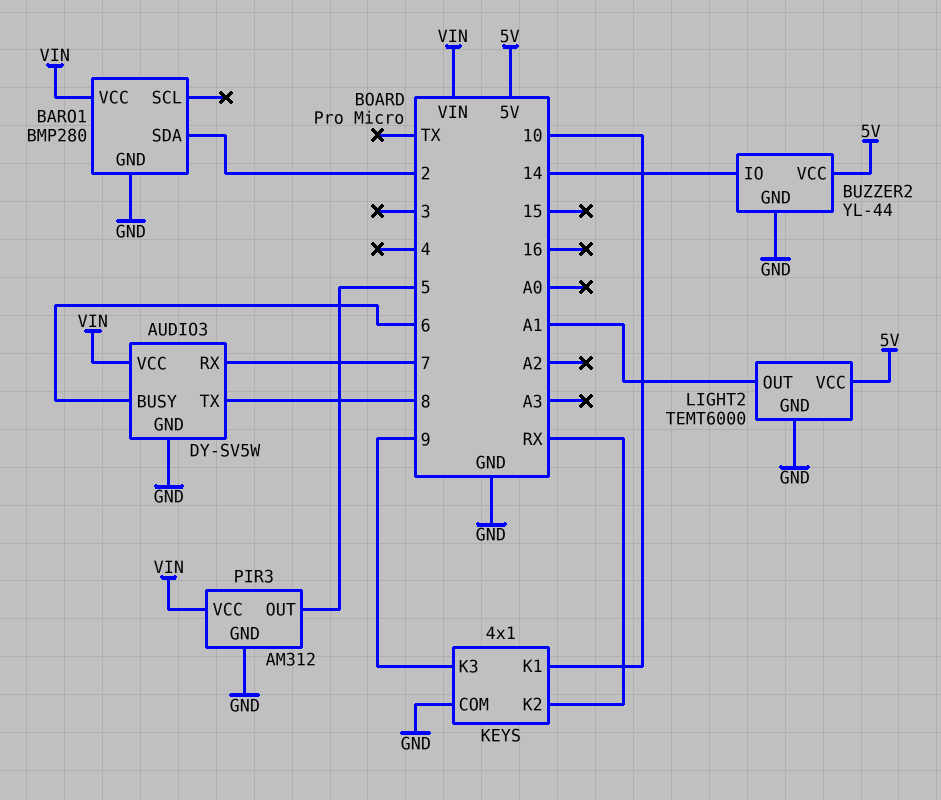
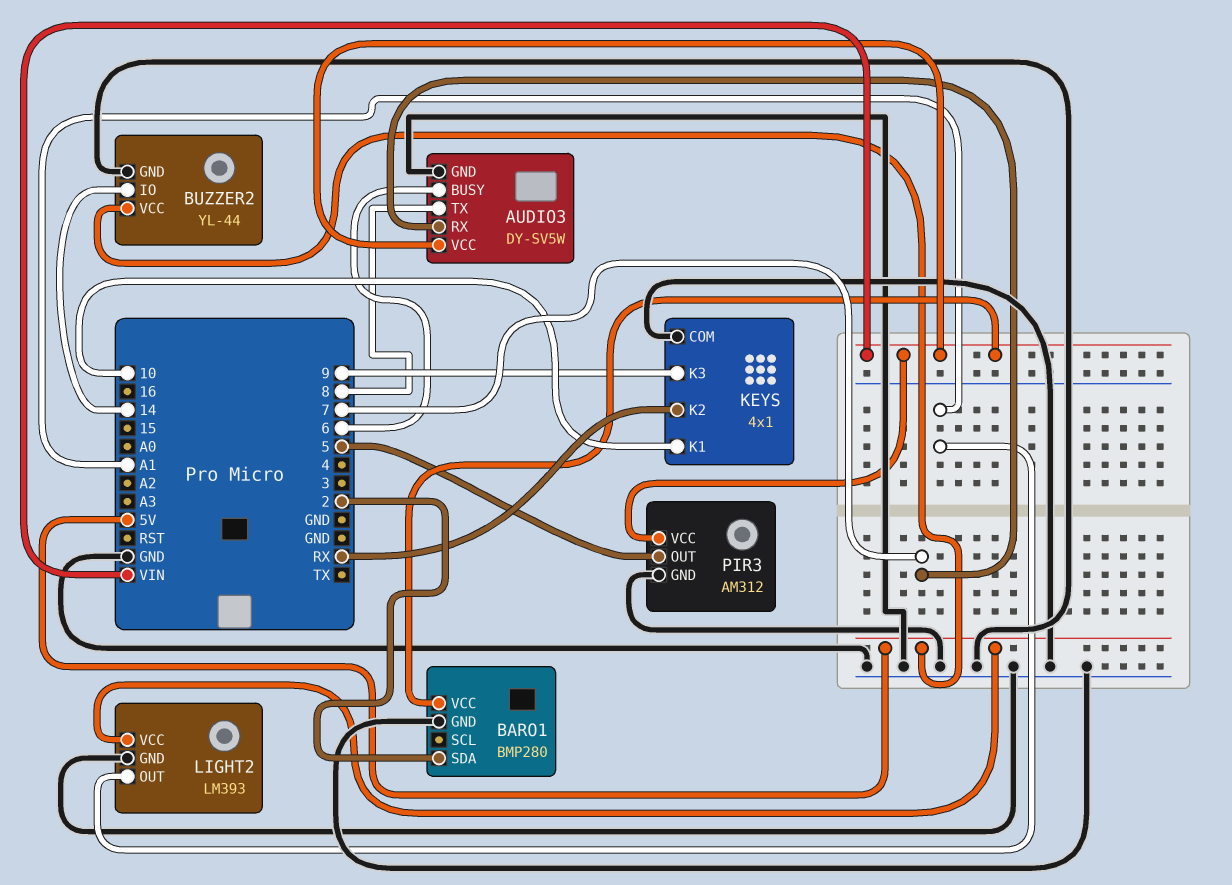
LIGHT2: TEMT6000 -> LM393

